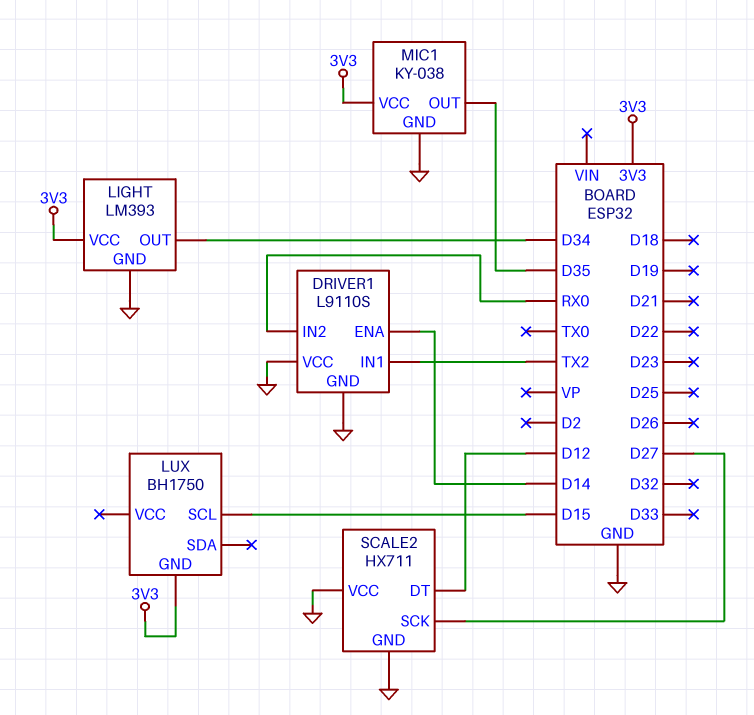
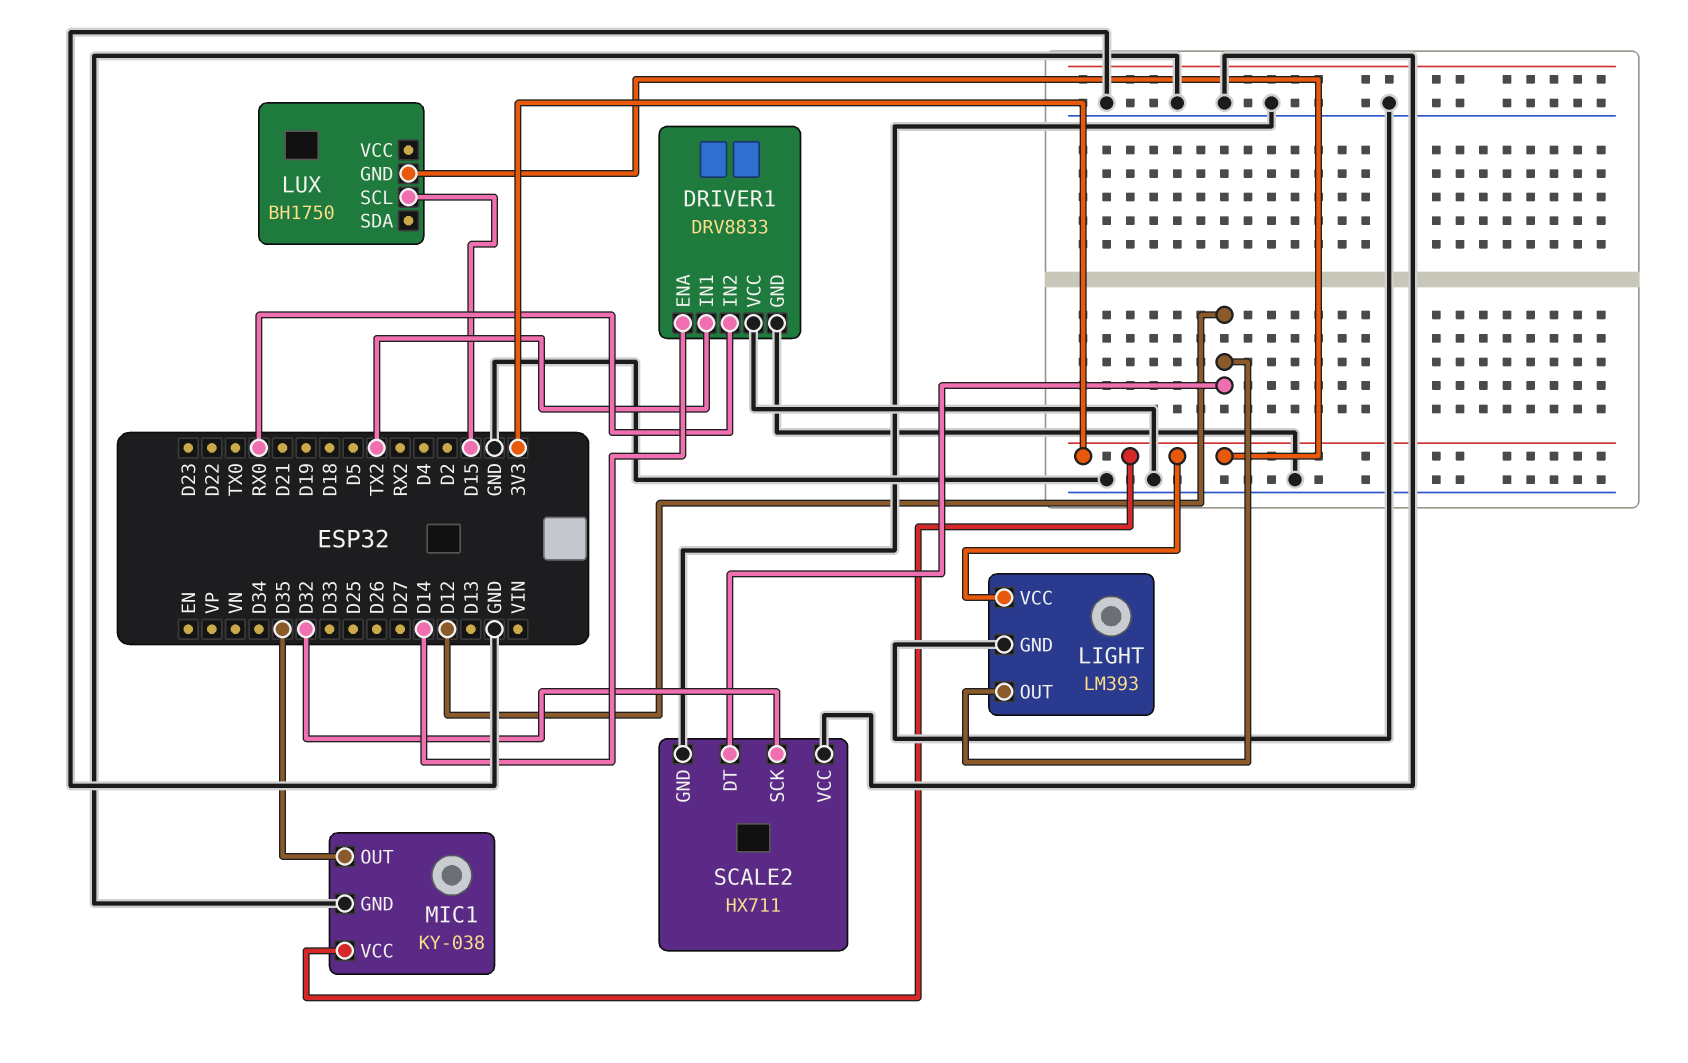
DRIVER1: L9110S -> DRV8833
LIGHT pin OUT: D34 -> D12
SCALE2 pin SCK: D27 -> D32

